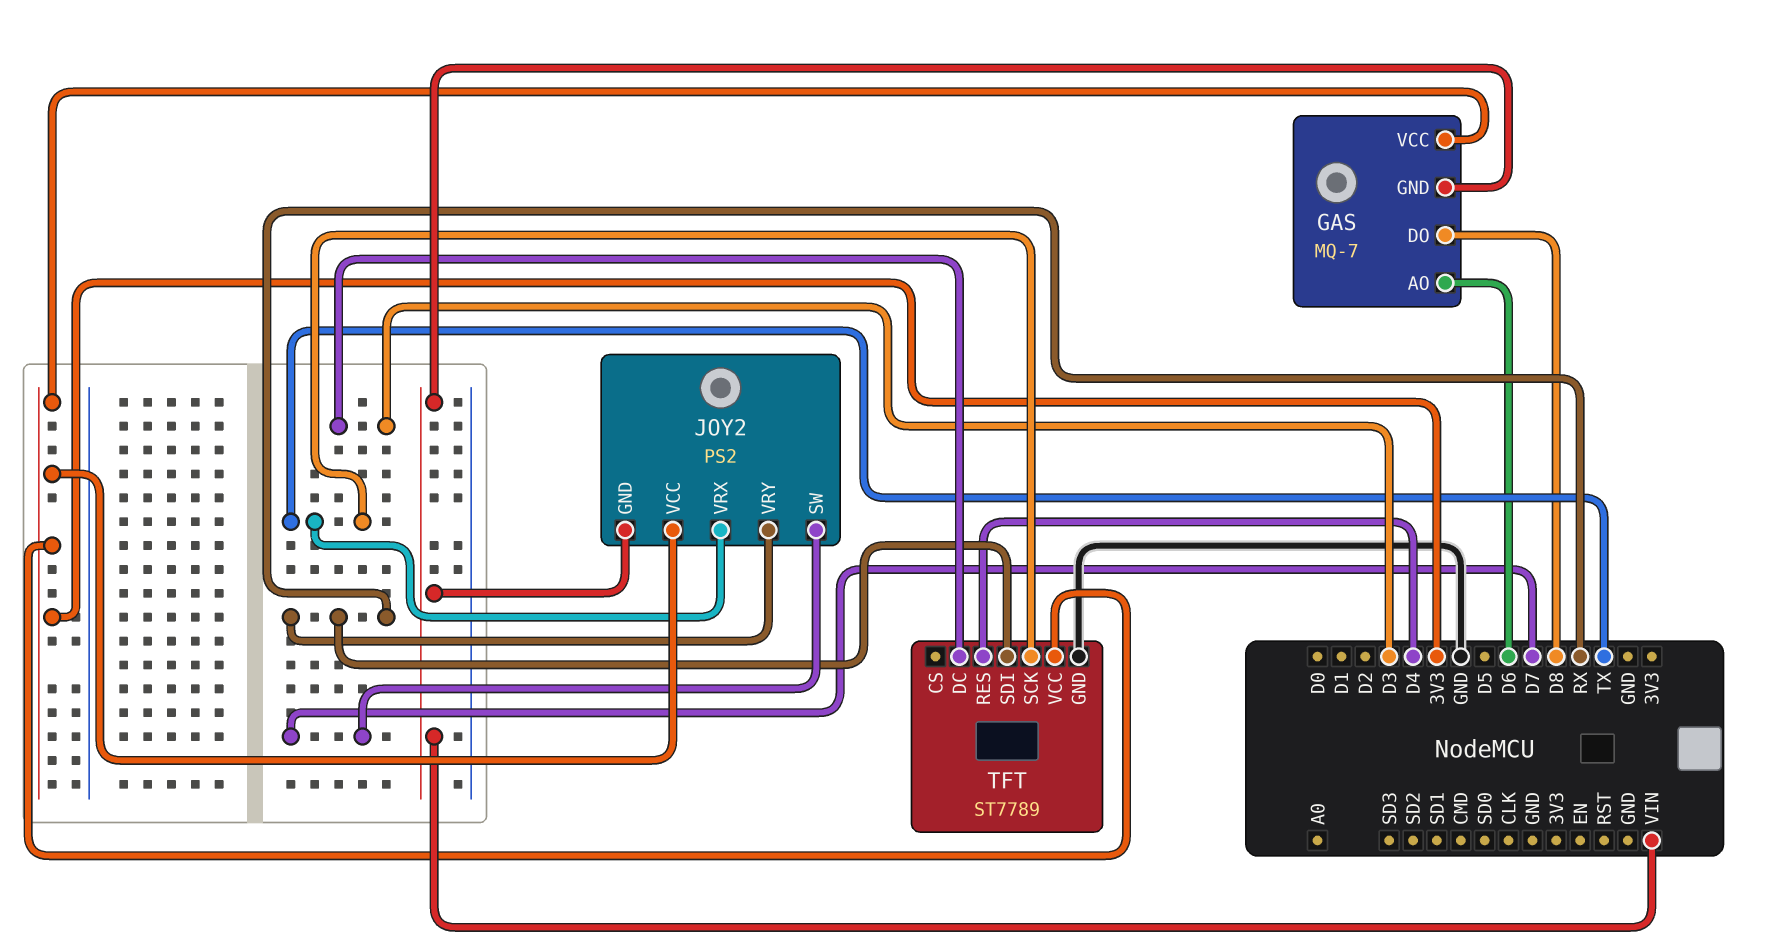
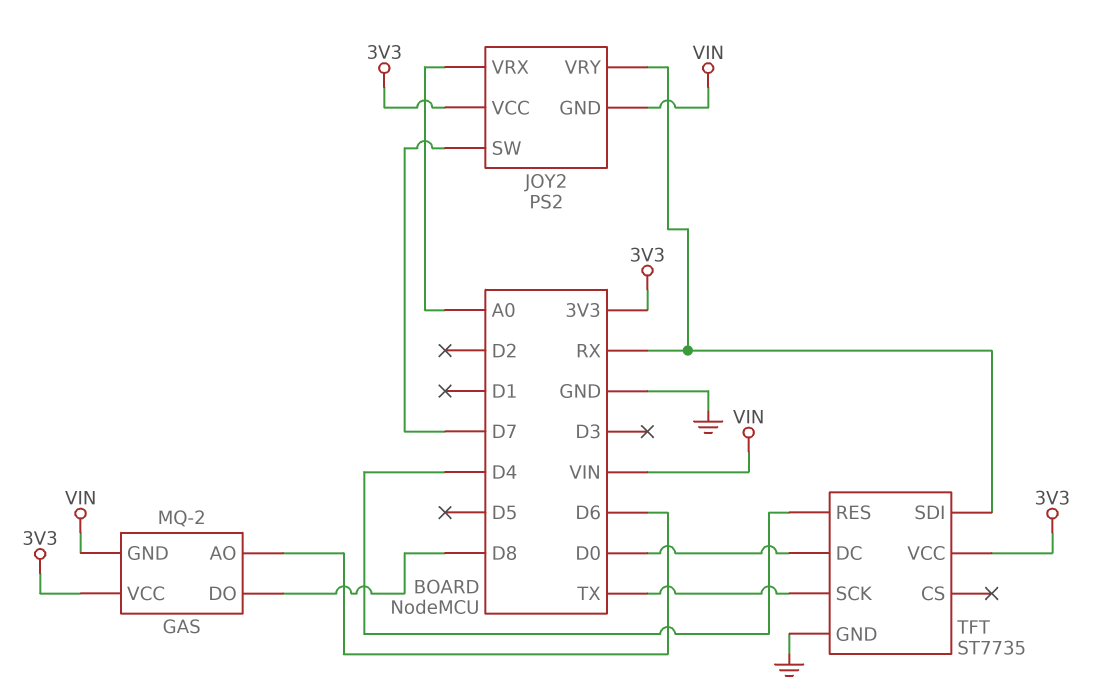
GAS: MQ-7 -> MQ-2
JOY2 pin VRX: TX -> A0
TFT: ST7789 -> ST7735
TFT pin DC: D3 -> D0

